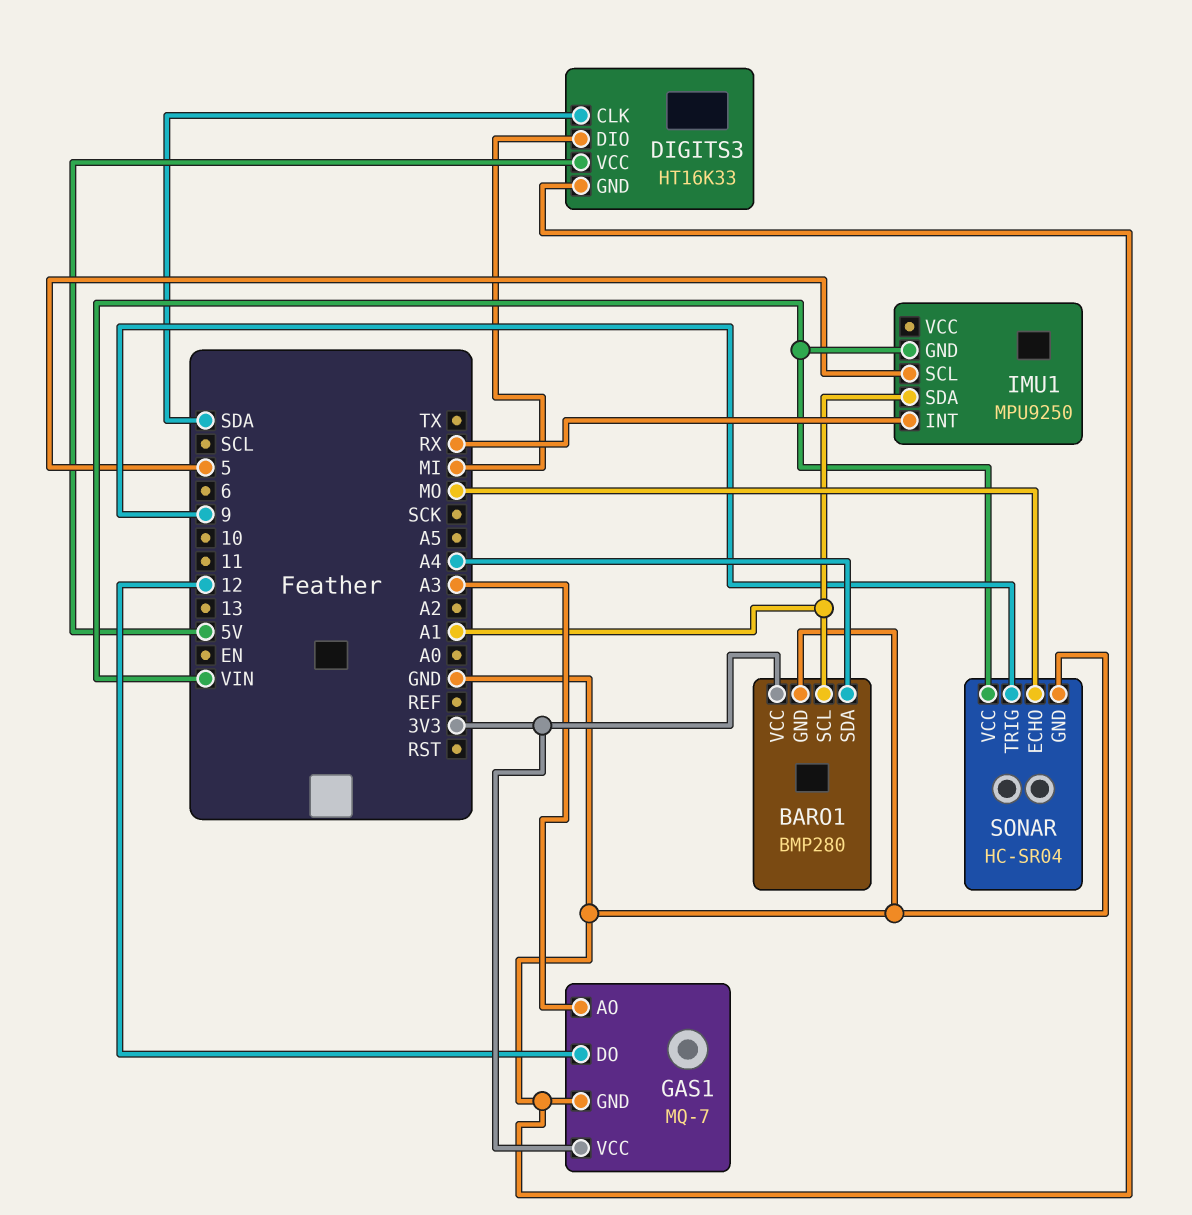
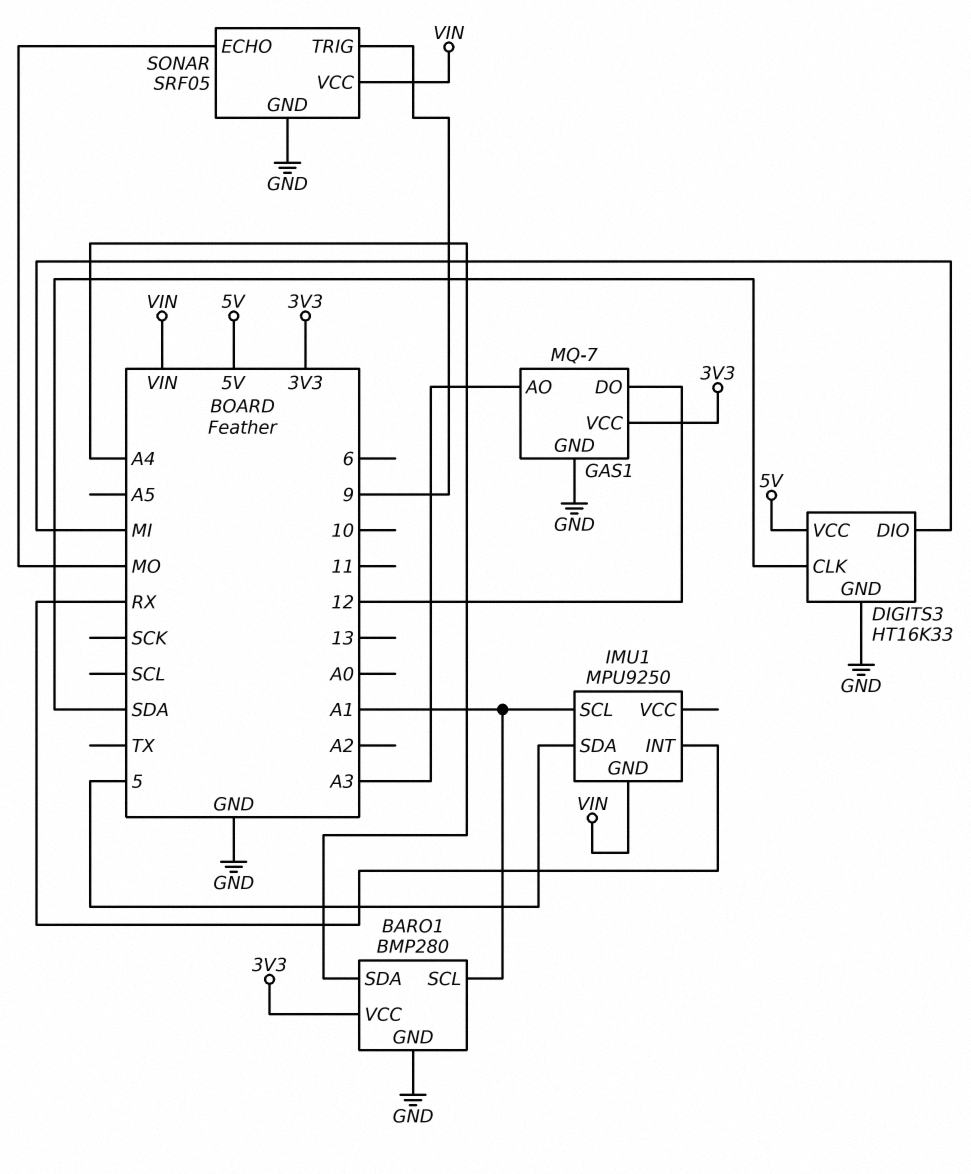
IMU1 pin SCL: 5 -> A1
IMU1 pin SDA: A1 -> 5
SONAR: HC-SR04 -> SRF05

